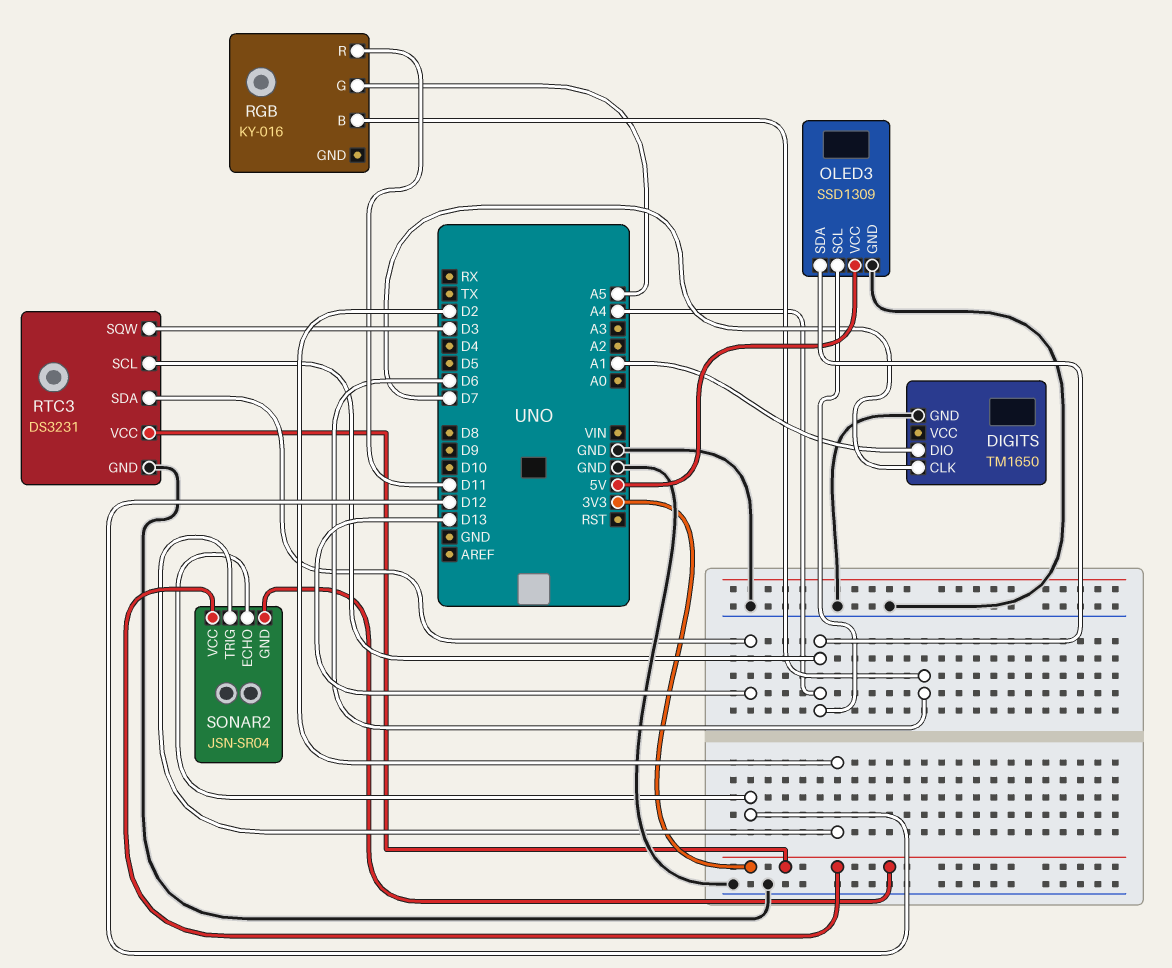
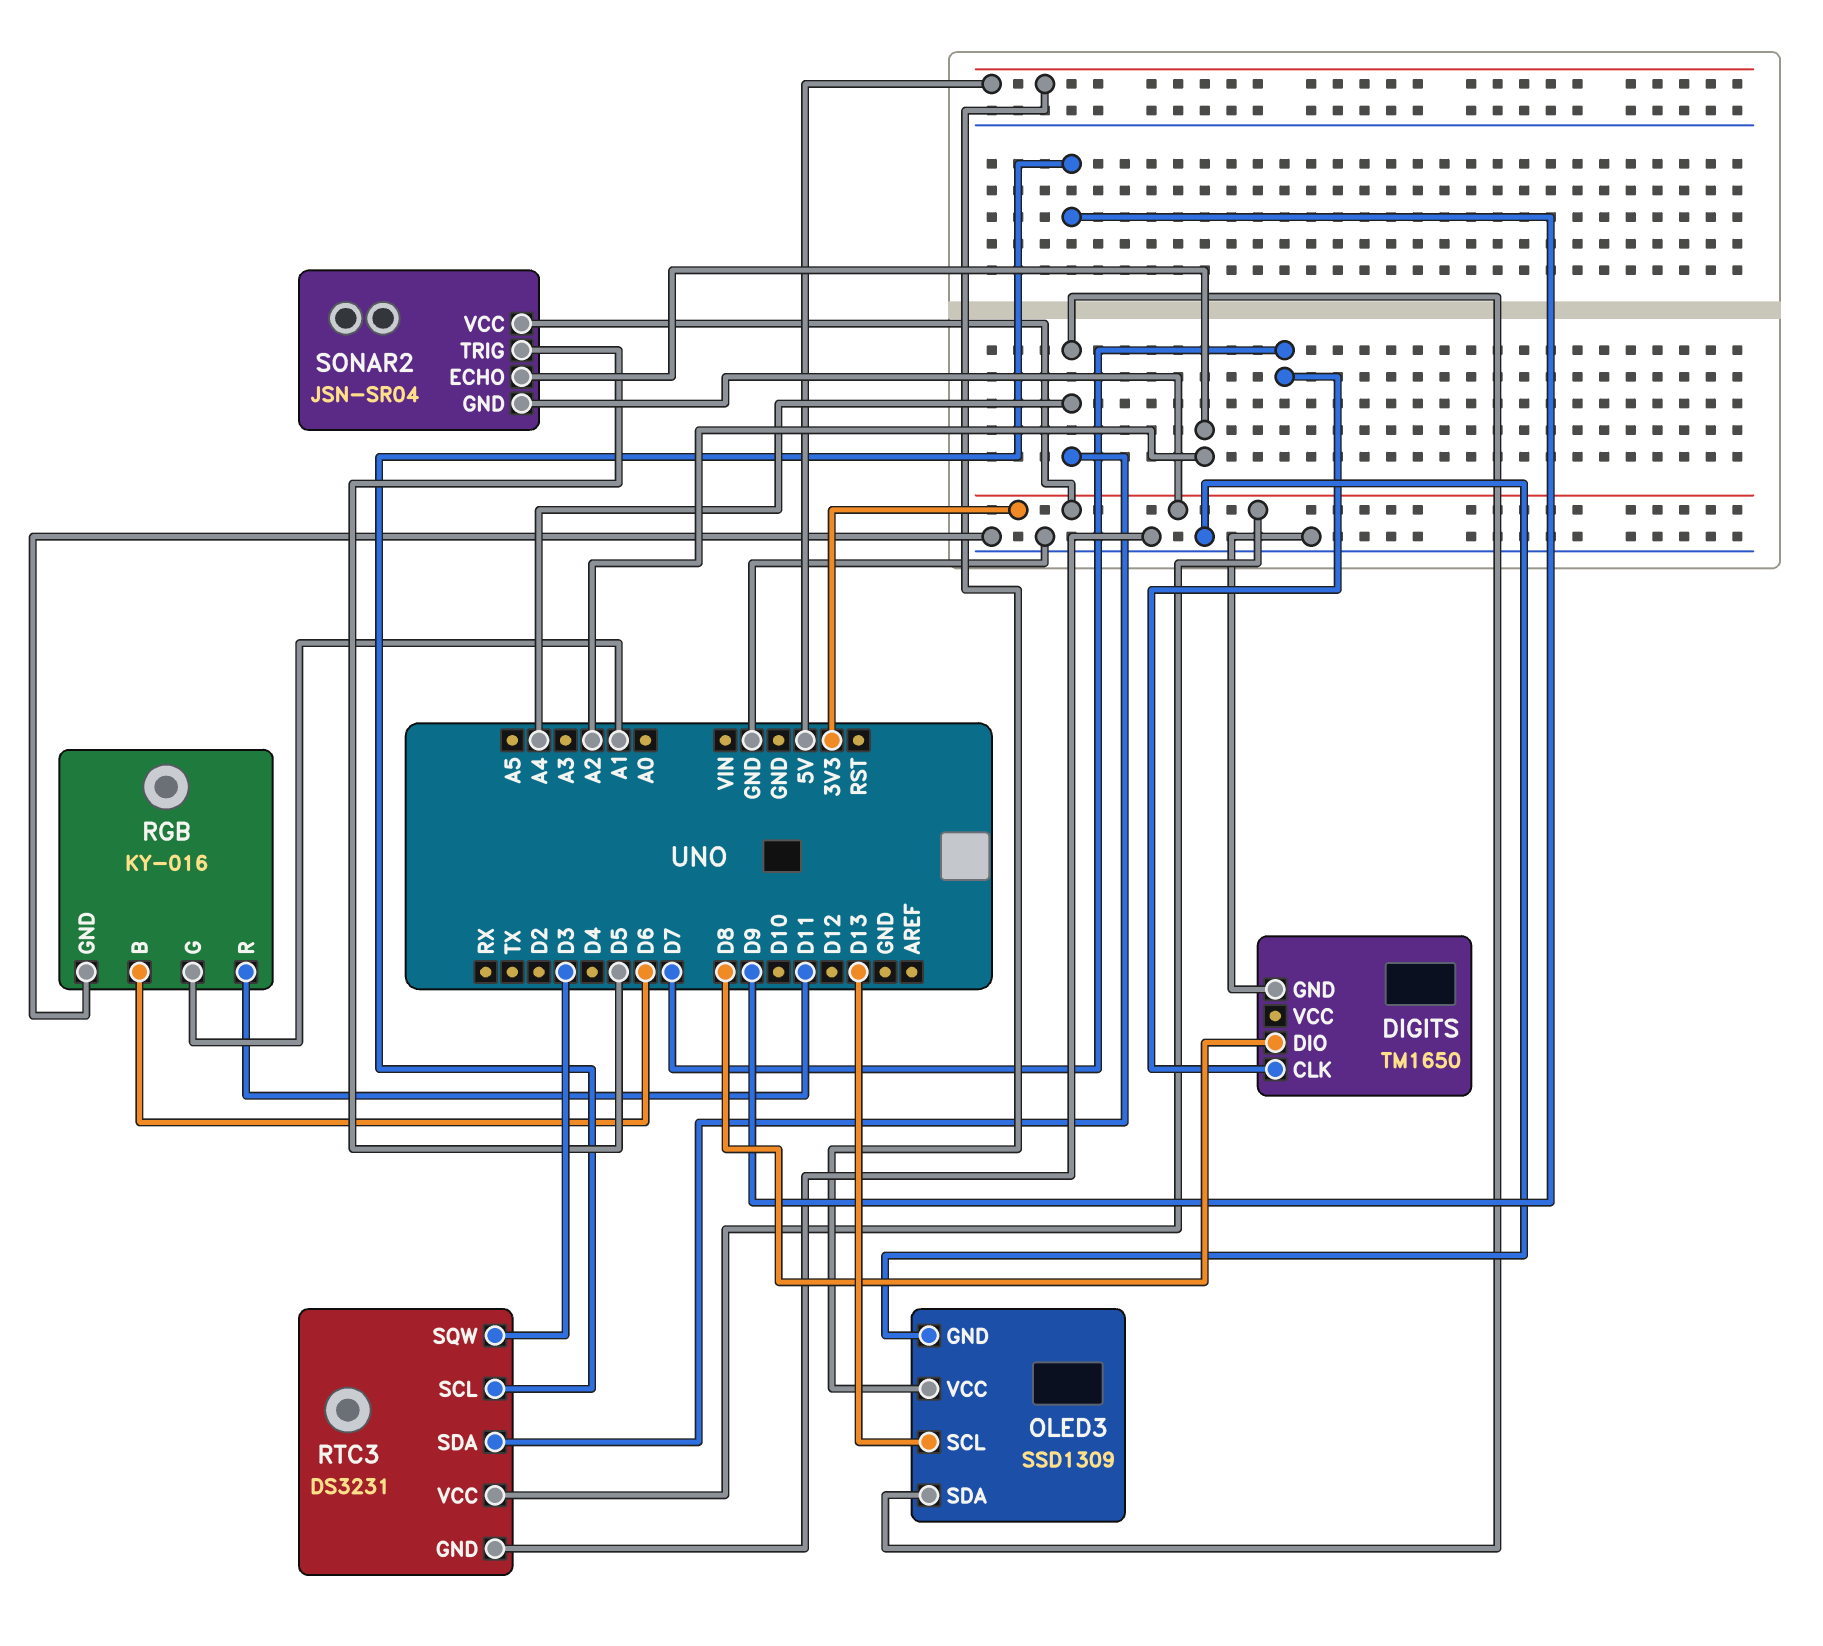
DIGITS pin DIO: A1 -> D8
OLED3 pin SCL: A4 -> D13
RGB pin G: A5 -> A1
RGB pin GND: none -> GND
RTC3 pin SCL: A4 -> D9
RTC3 pin SDA: D13 -> A4
SONAR2 pin ECHO: D12 -> A2
SONAR2 pin TRIG: D2 -> D5

